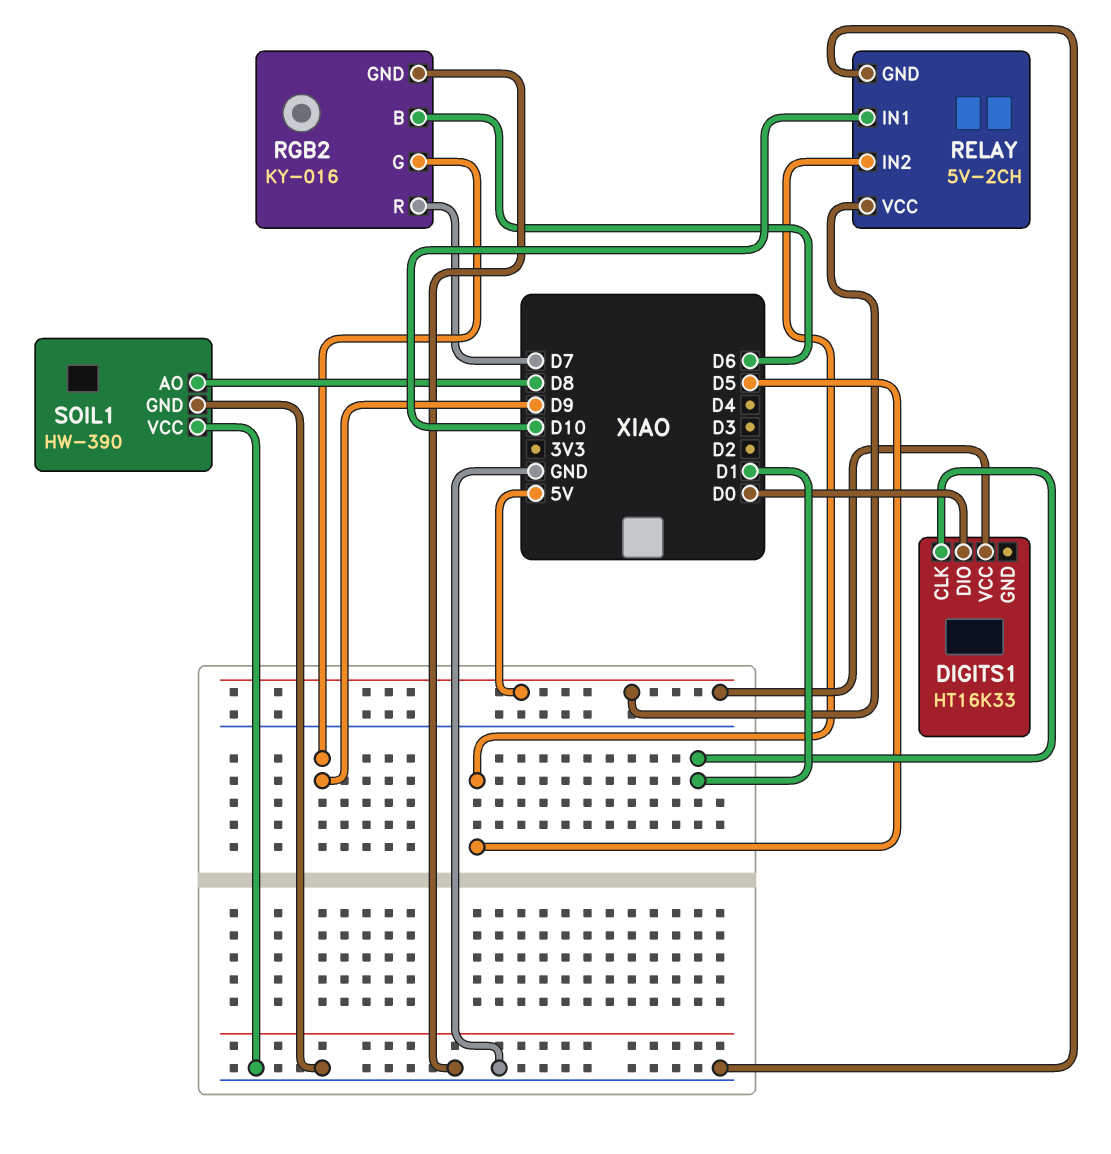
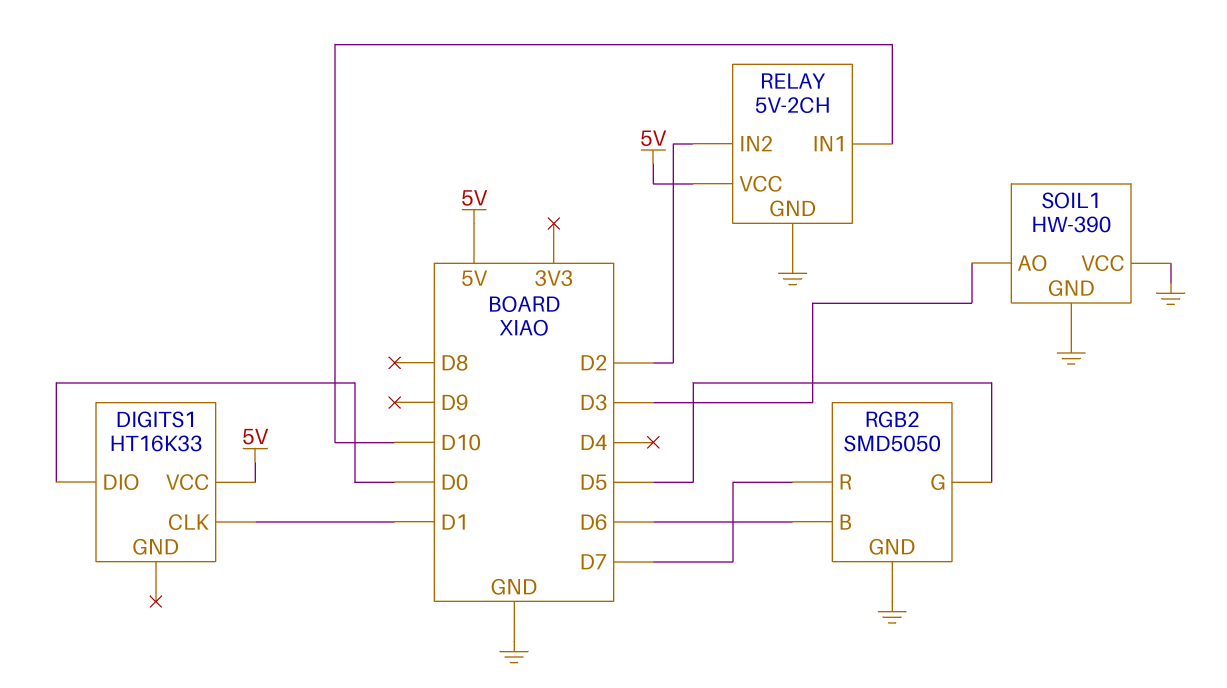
RELAY pin IN2: D5 -> D2
RGB2: KY-016 -> SMD5050
RGB2 pin G: D9 -> D5
SOIL1 pin AO: D8 -> D3

